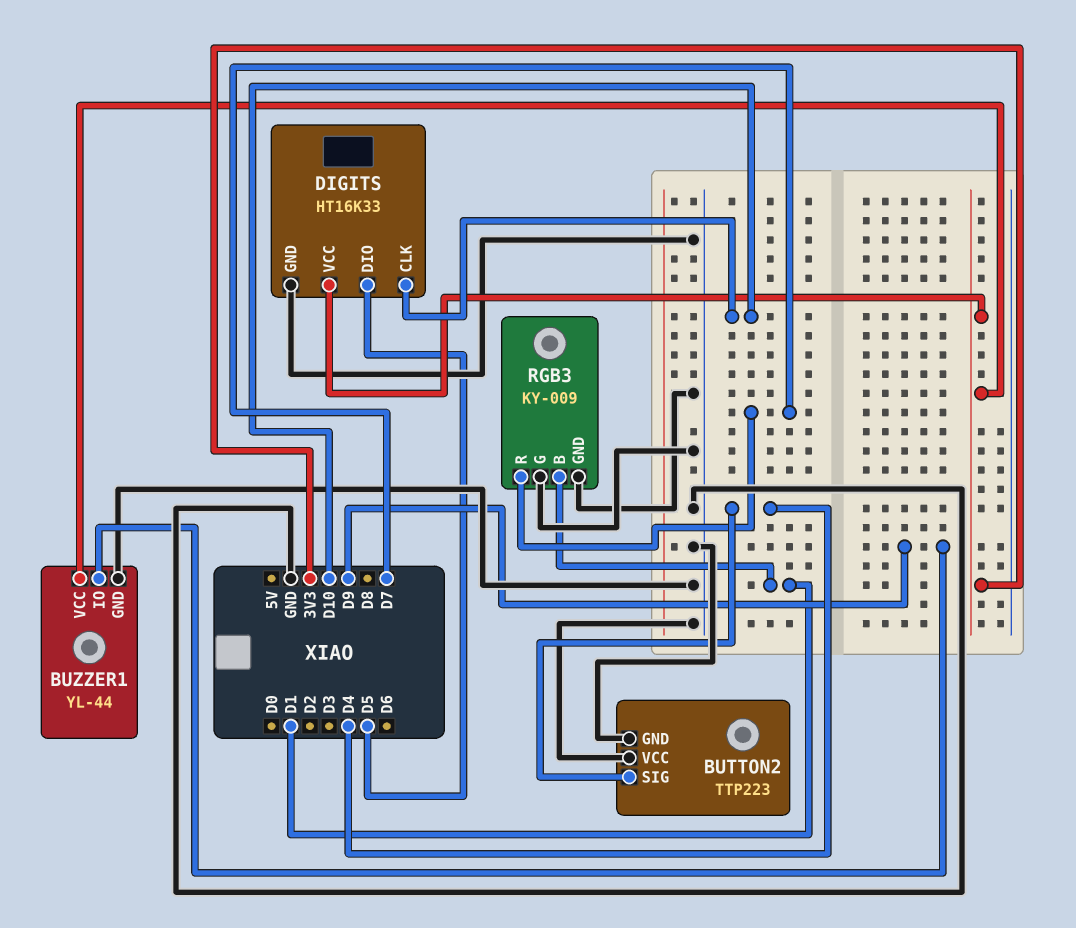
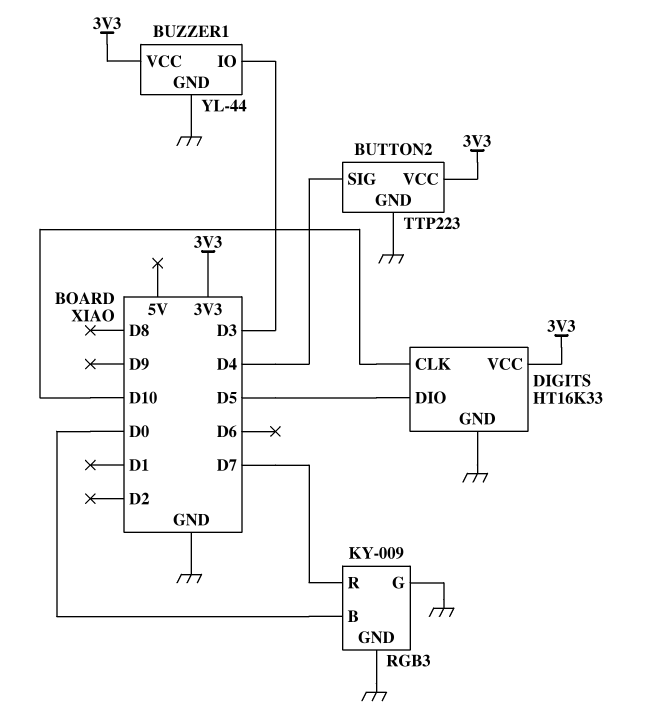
BUTTON2 pin VCC: GND -> 3V3
BUZZER1 pin IO: D9 -> D3
RGB3 pin B: D1 -> D0

